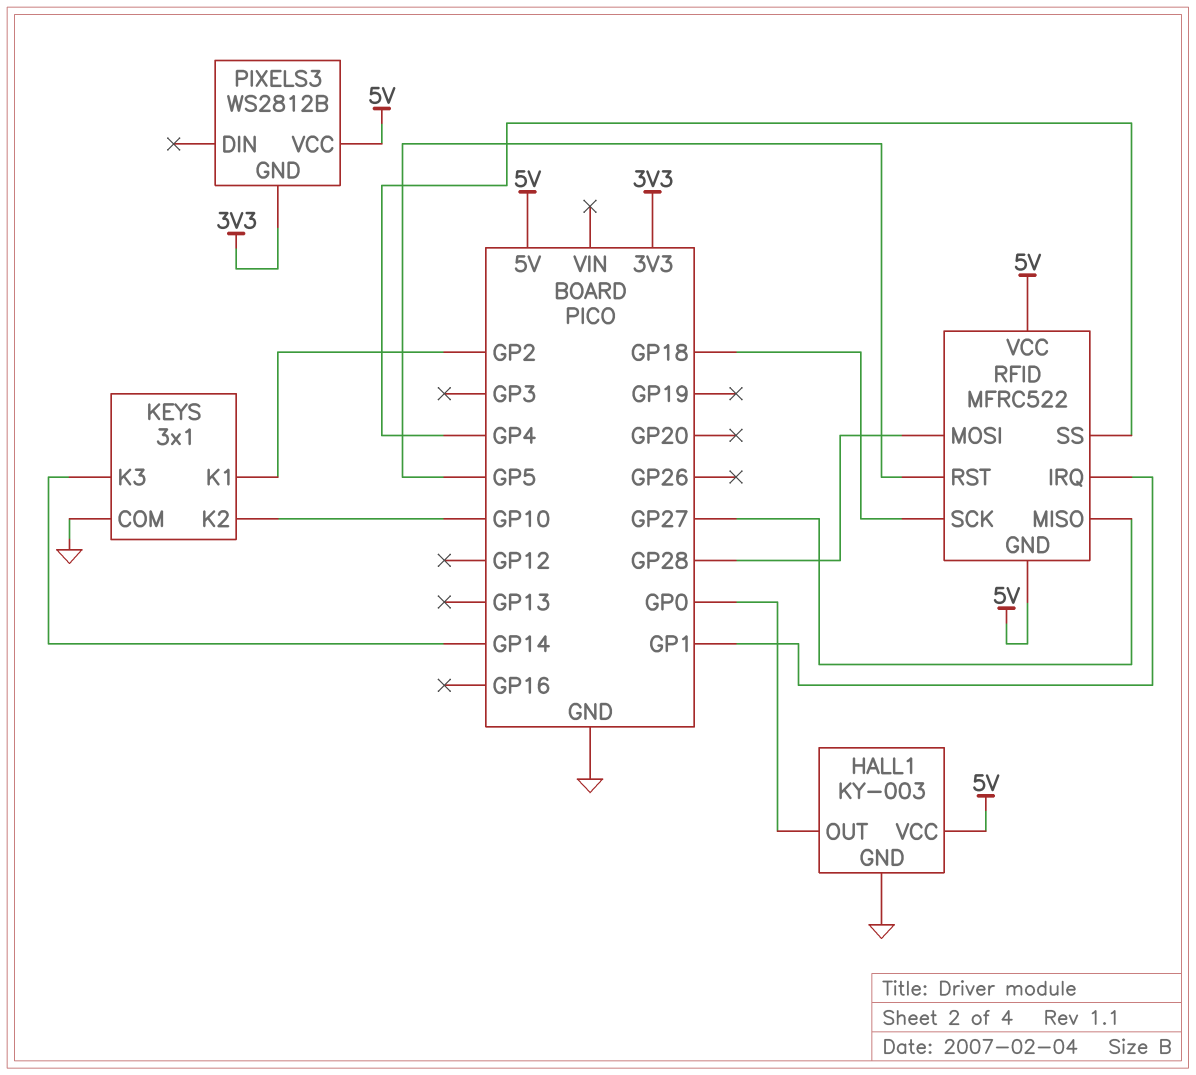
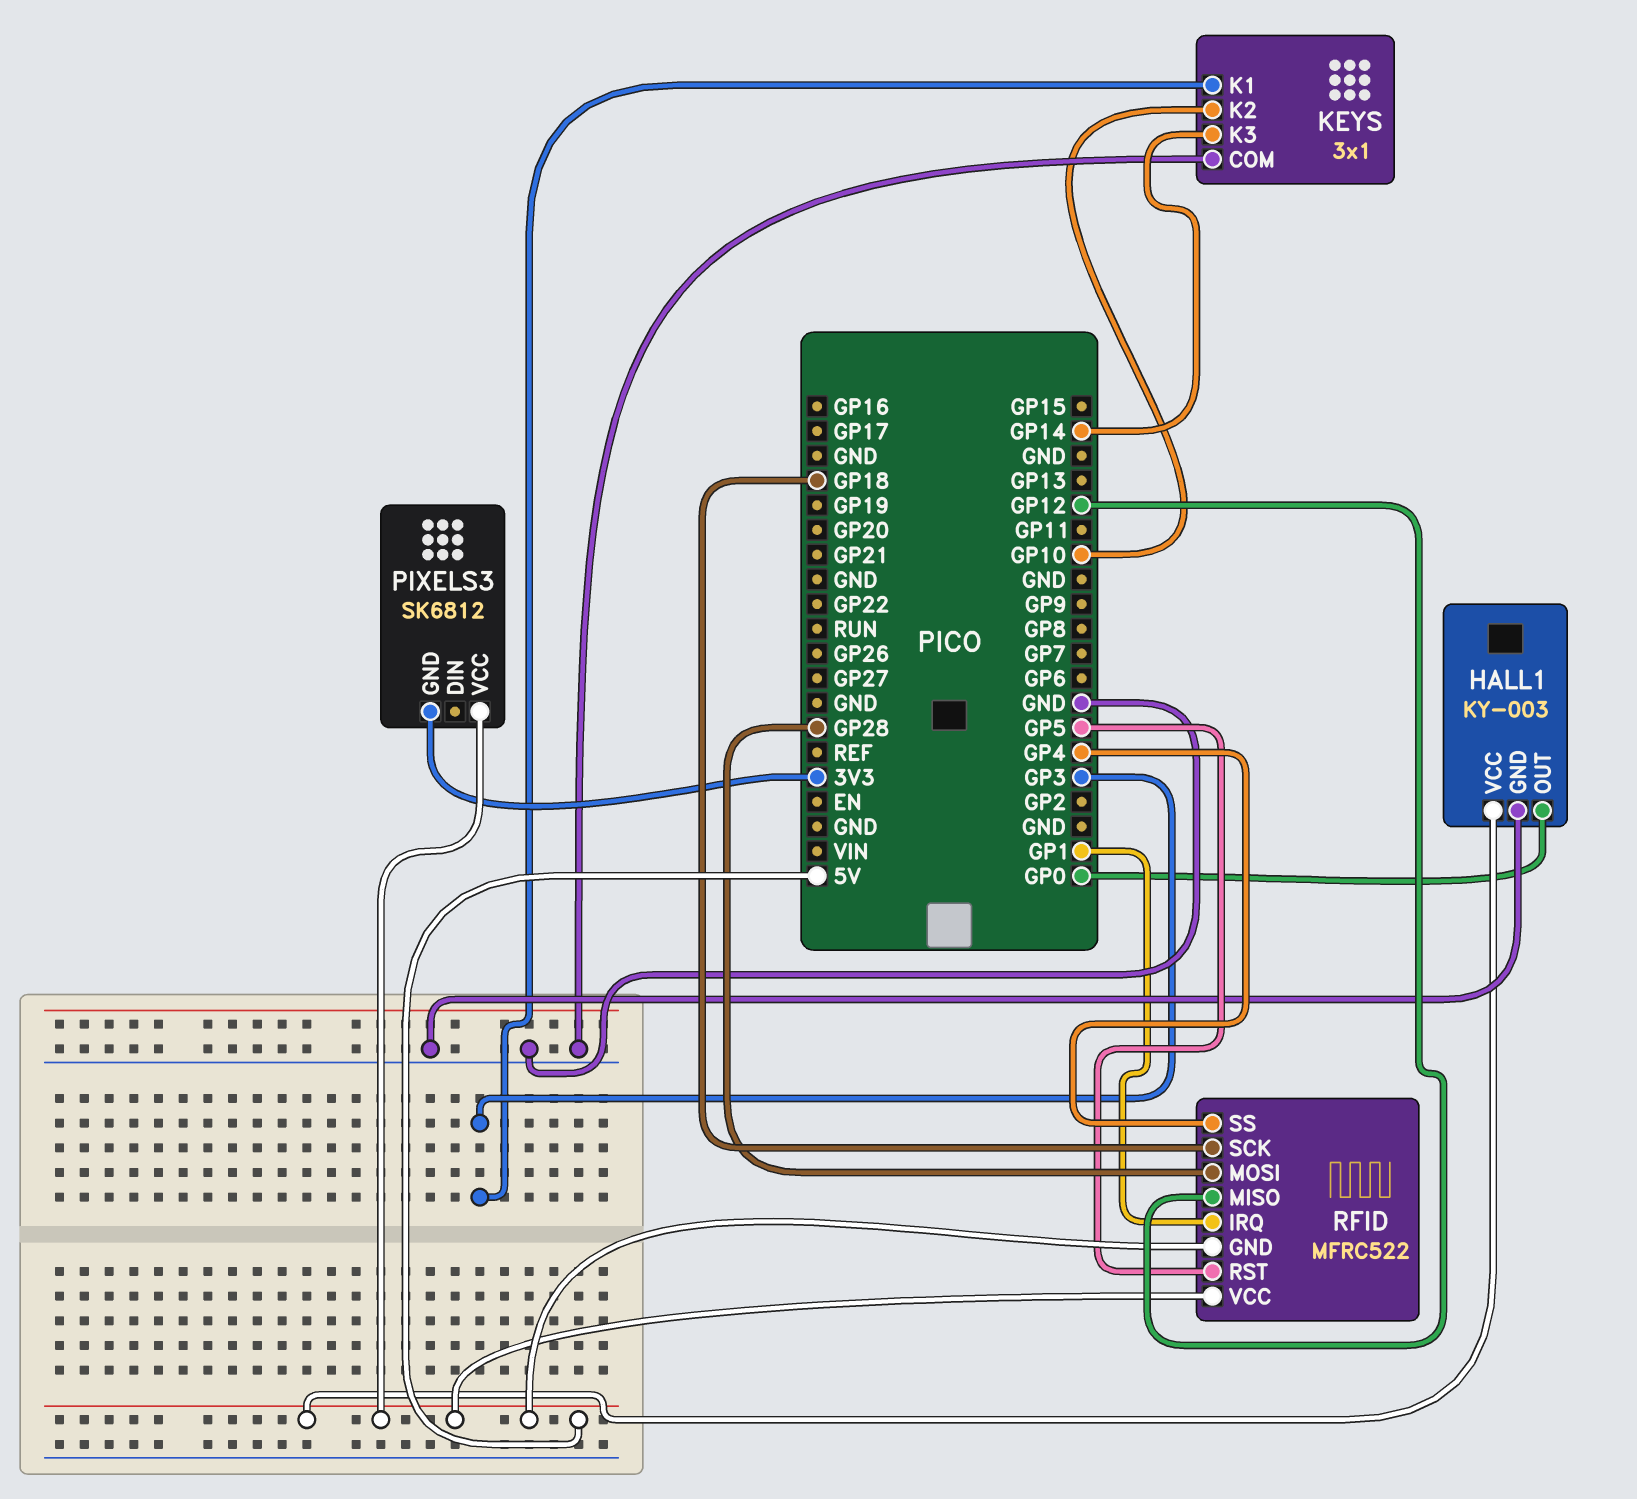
KEYS pin K1: GP2 -> GP3
PIXELS3: WS2812B -> SK6812
RFID pin MISO: GP27 -> GP12

